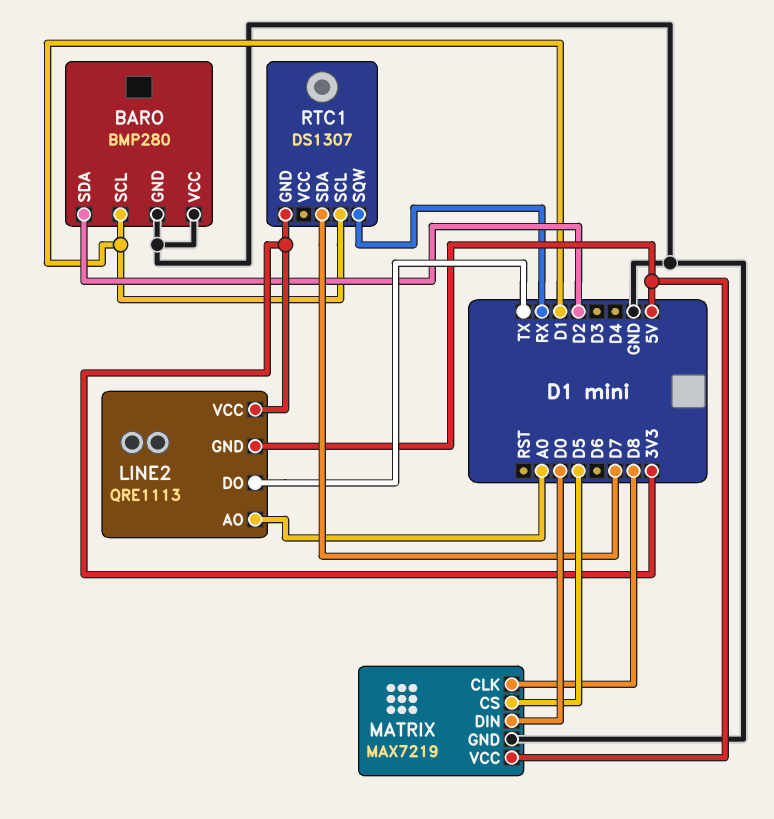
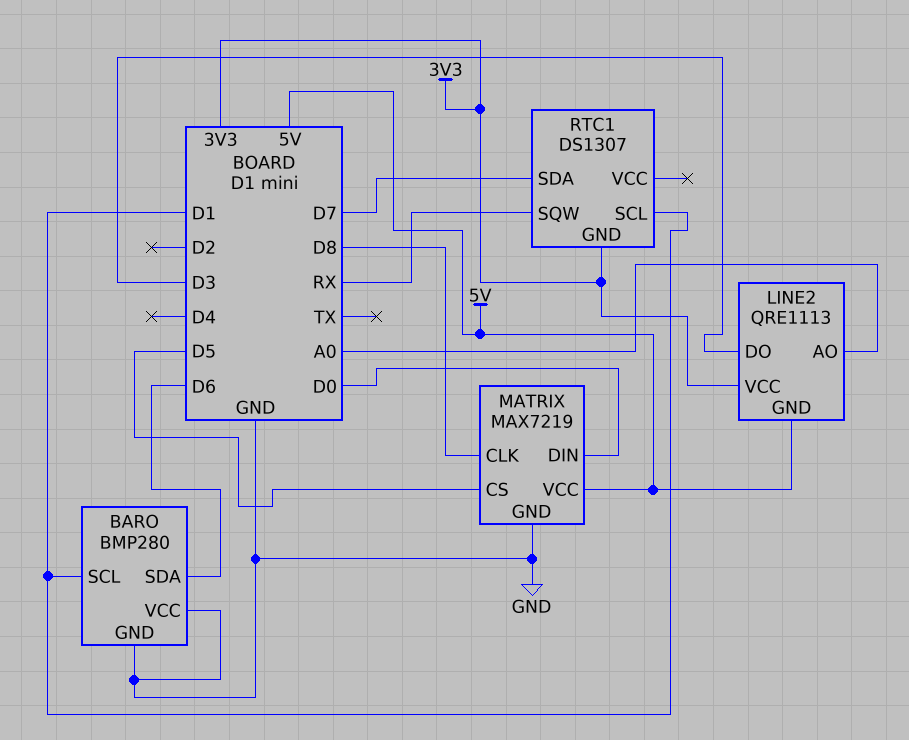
BARO pin SDA: D2 -> D6
LINE2 pin DO: TX -> D3

